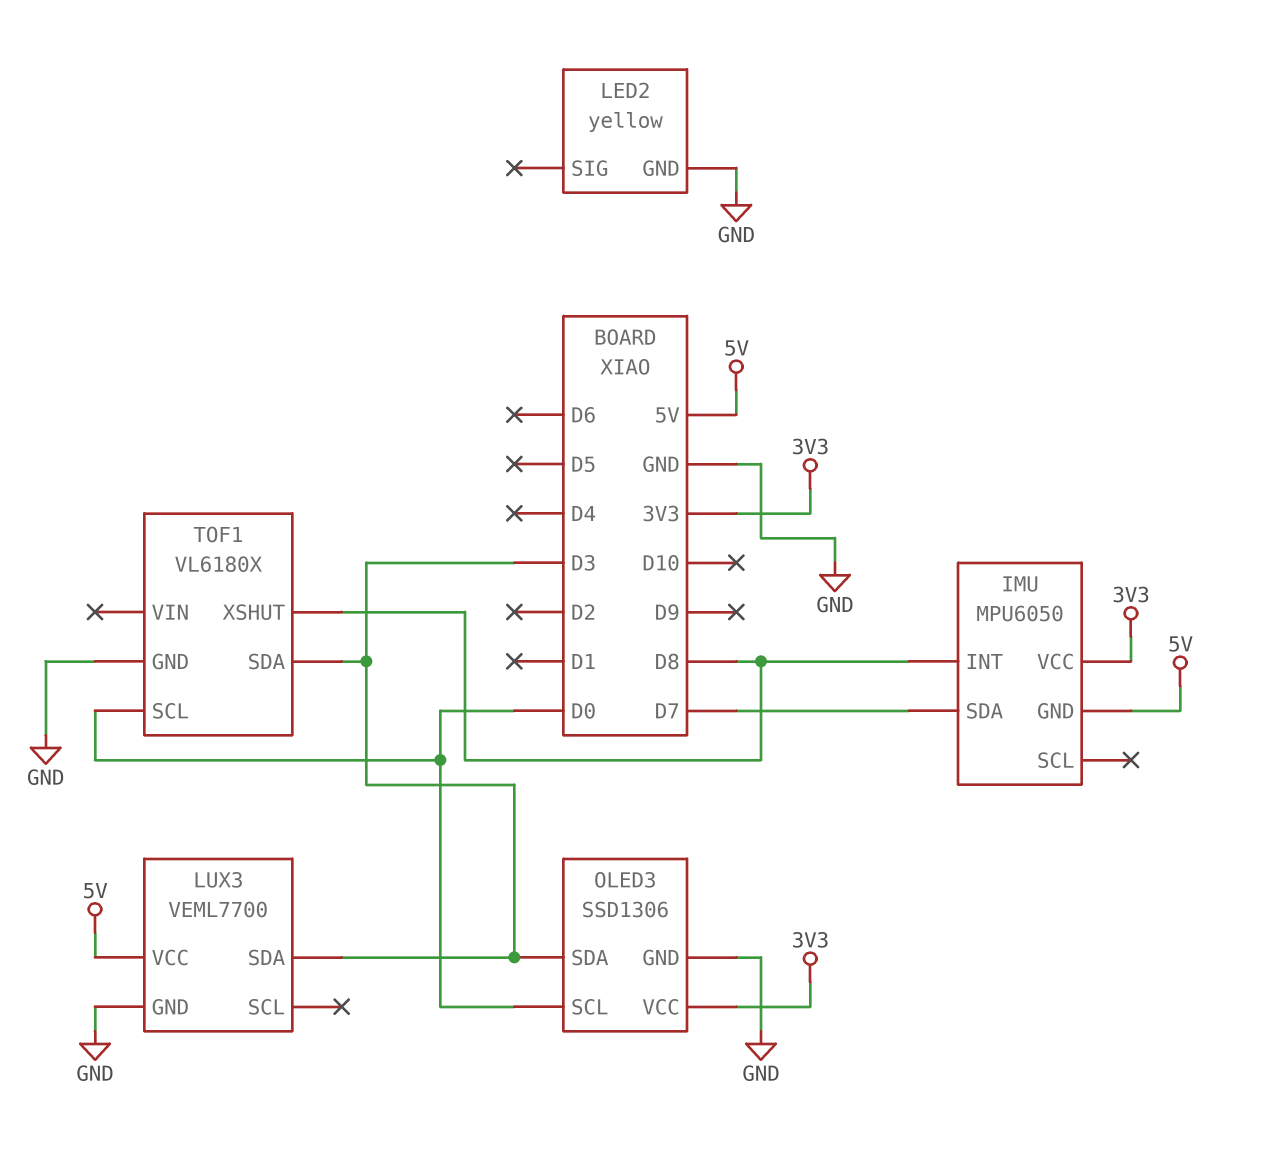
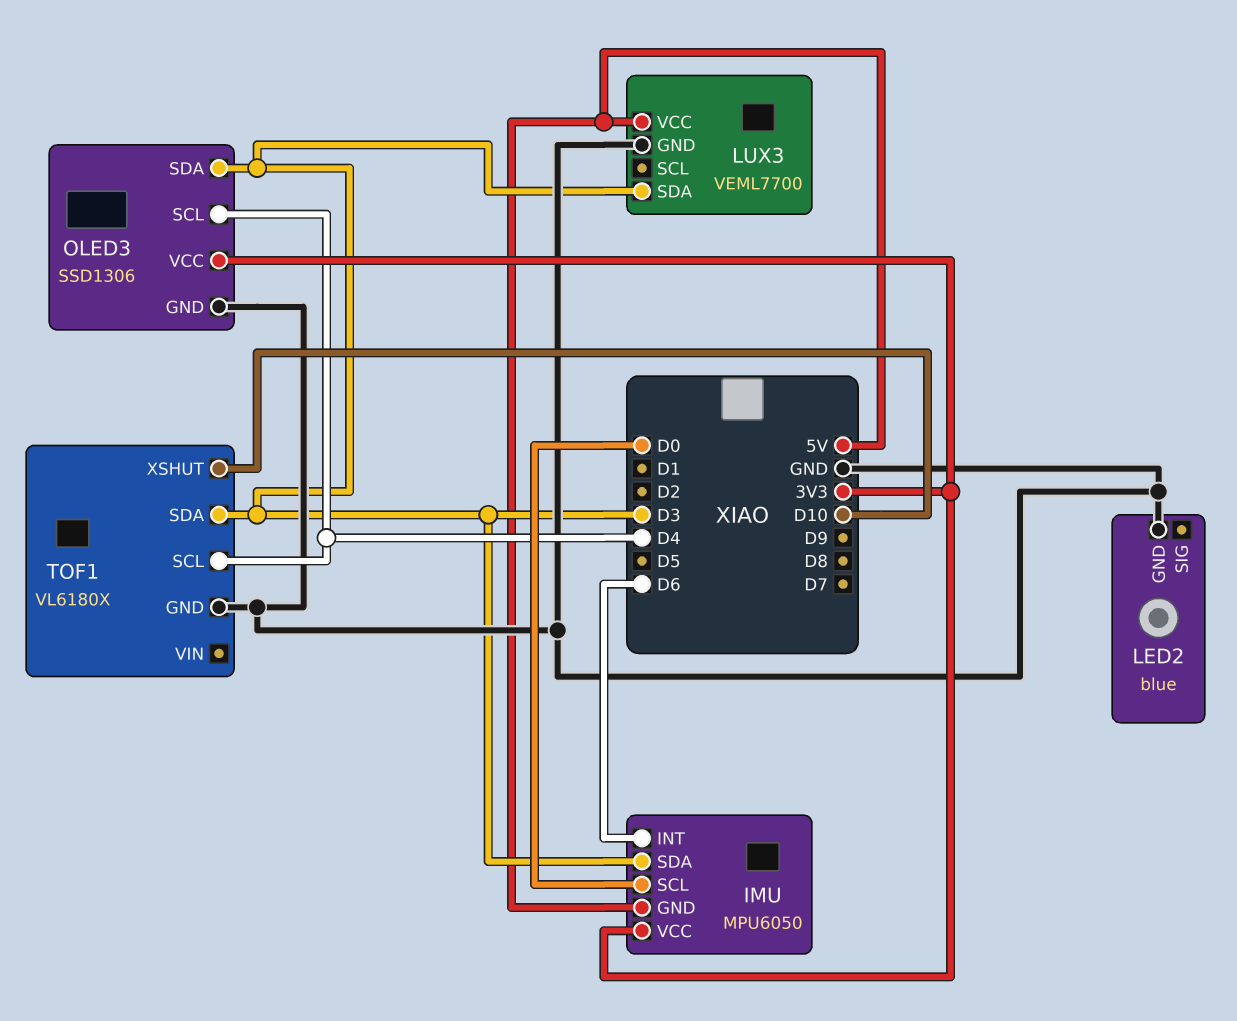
IMU pin INT: D8 -> D6
IMU pin SCL: none -> D0
IMU pin SDA: D7 -> D3
LED2: yellow -> blue
OLED3 pin SCL: D0 -> D4
TOF1 pin SCL: D0 -> D4
TOF1 pin XSHUT: D8 -> D10

